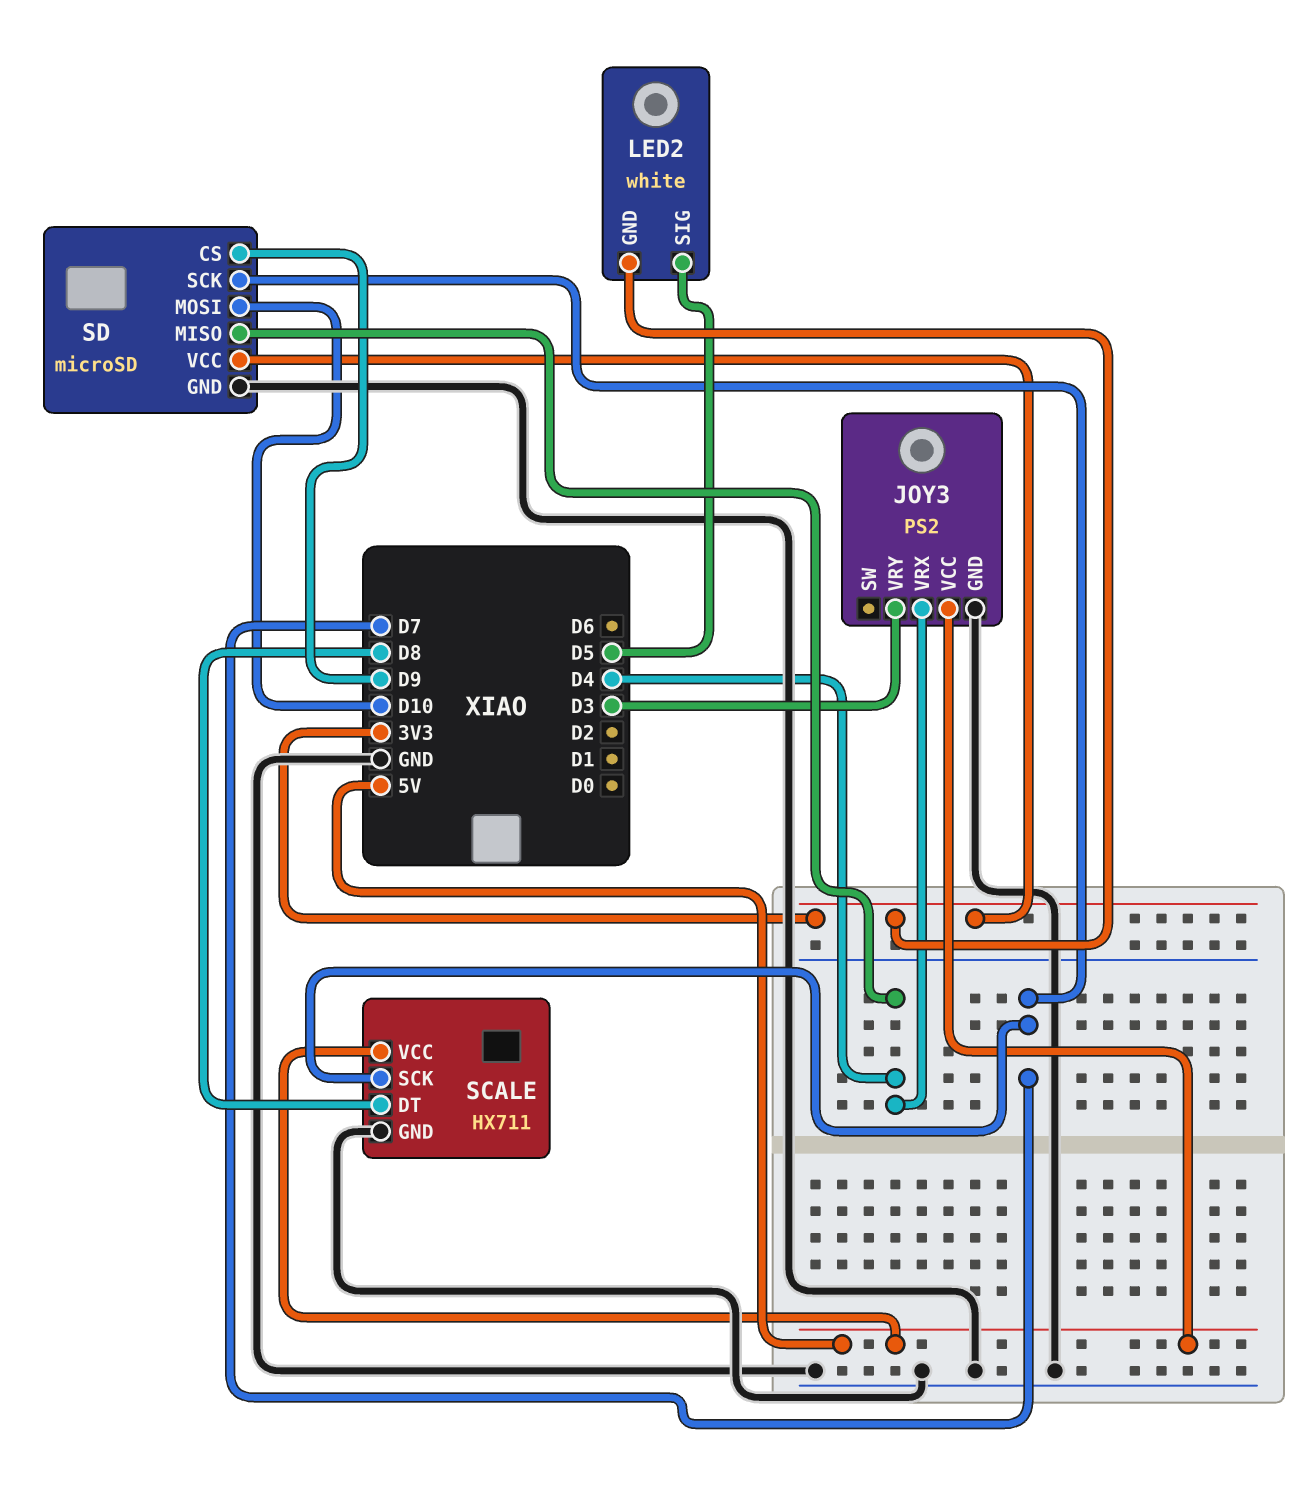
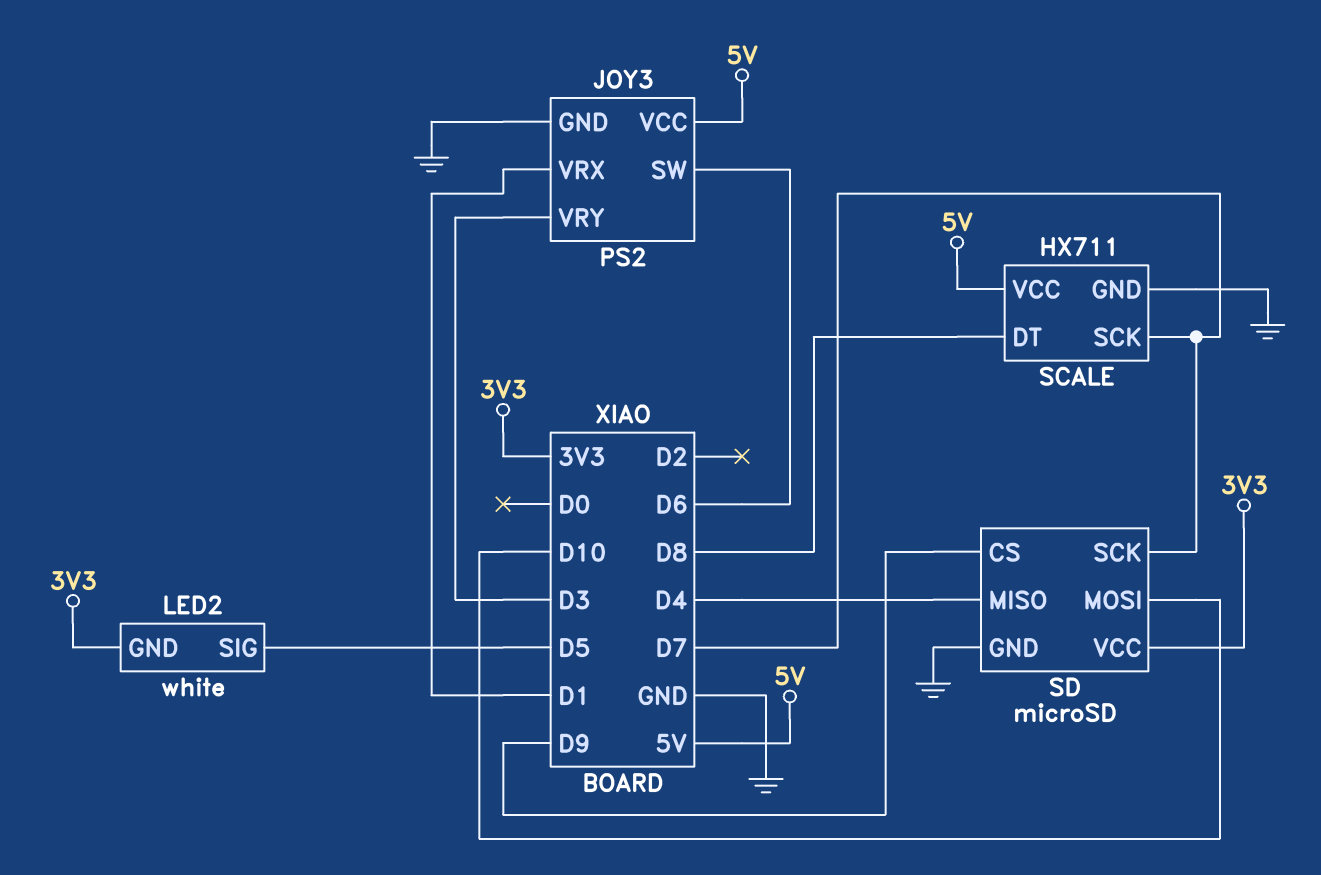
JOY3 pin SW: none -> D6
JOY3 pin VRX: D4 -> D1

